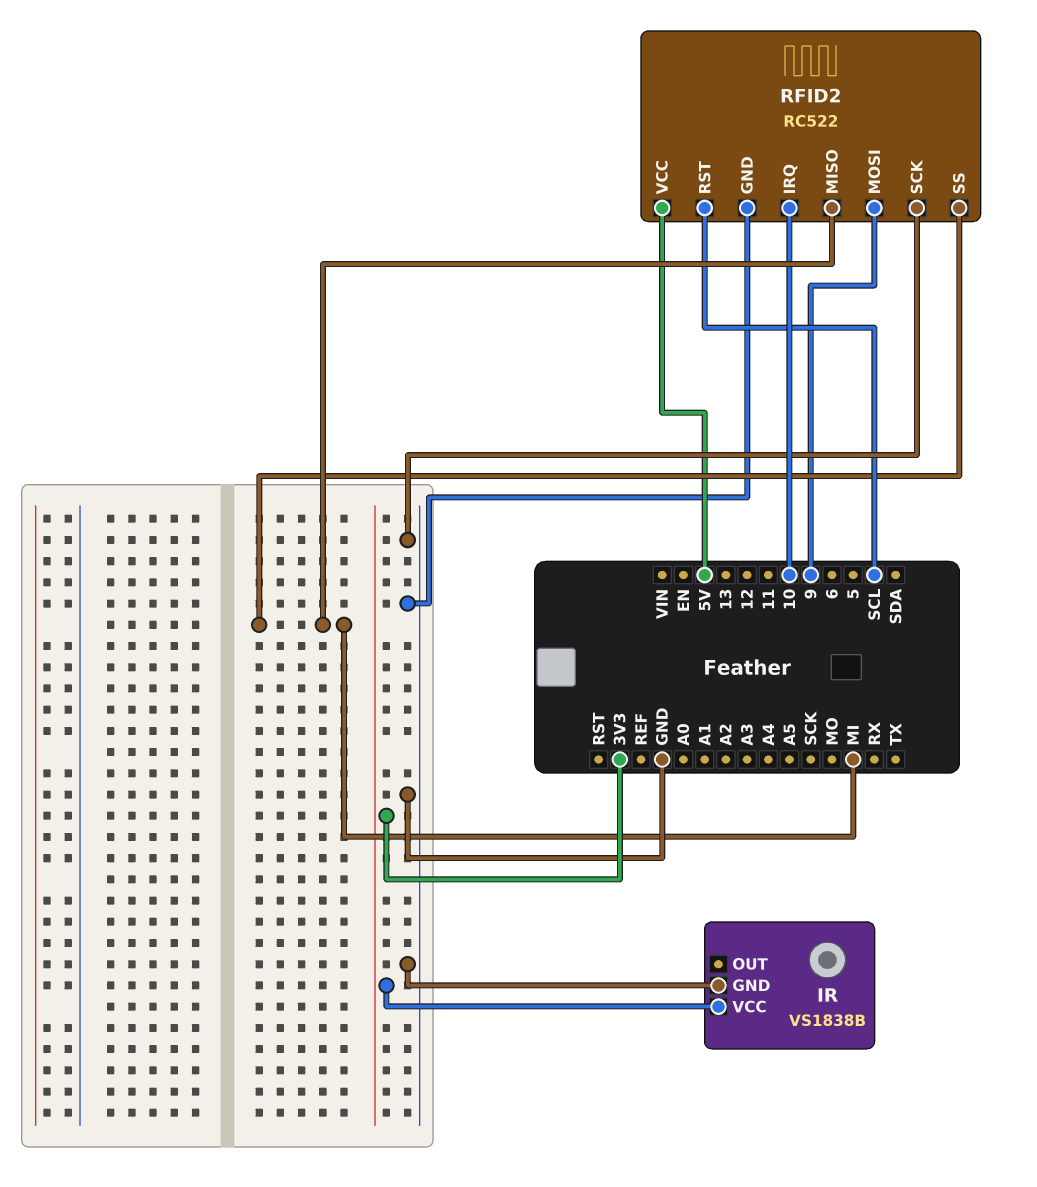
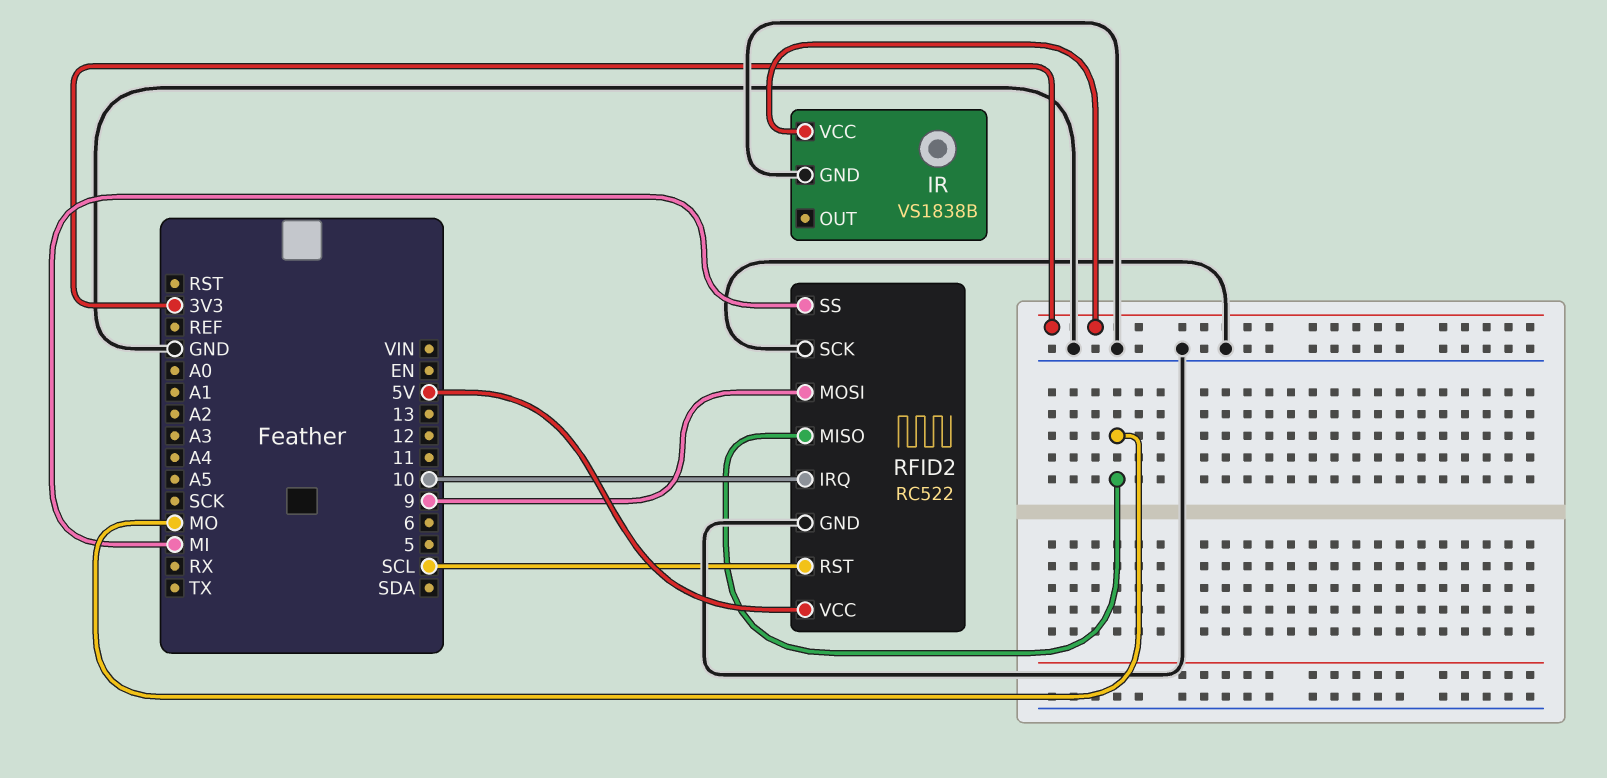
RFID2 pin MISO: MI -> MO

